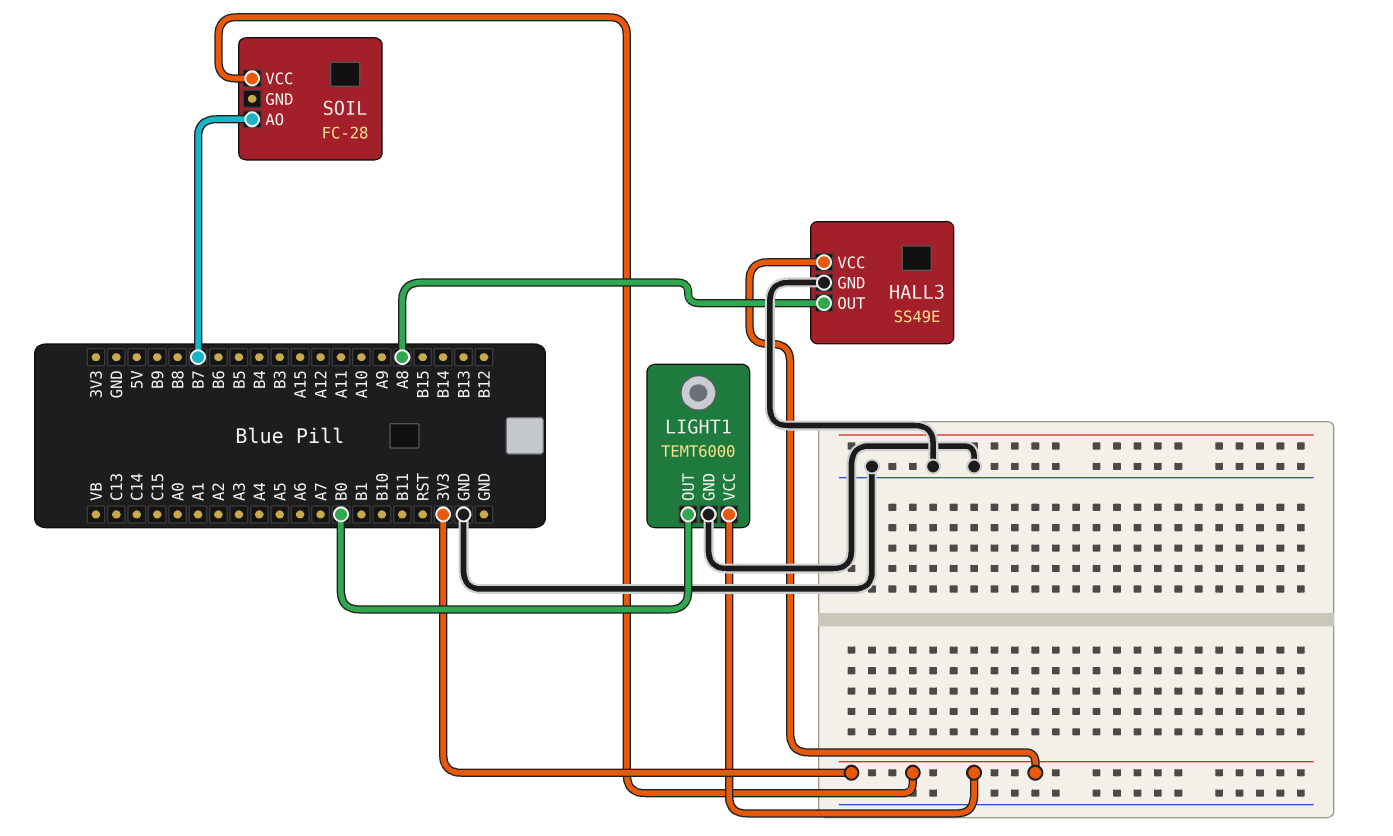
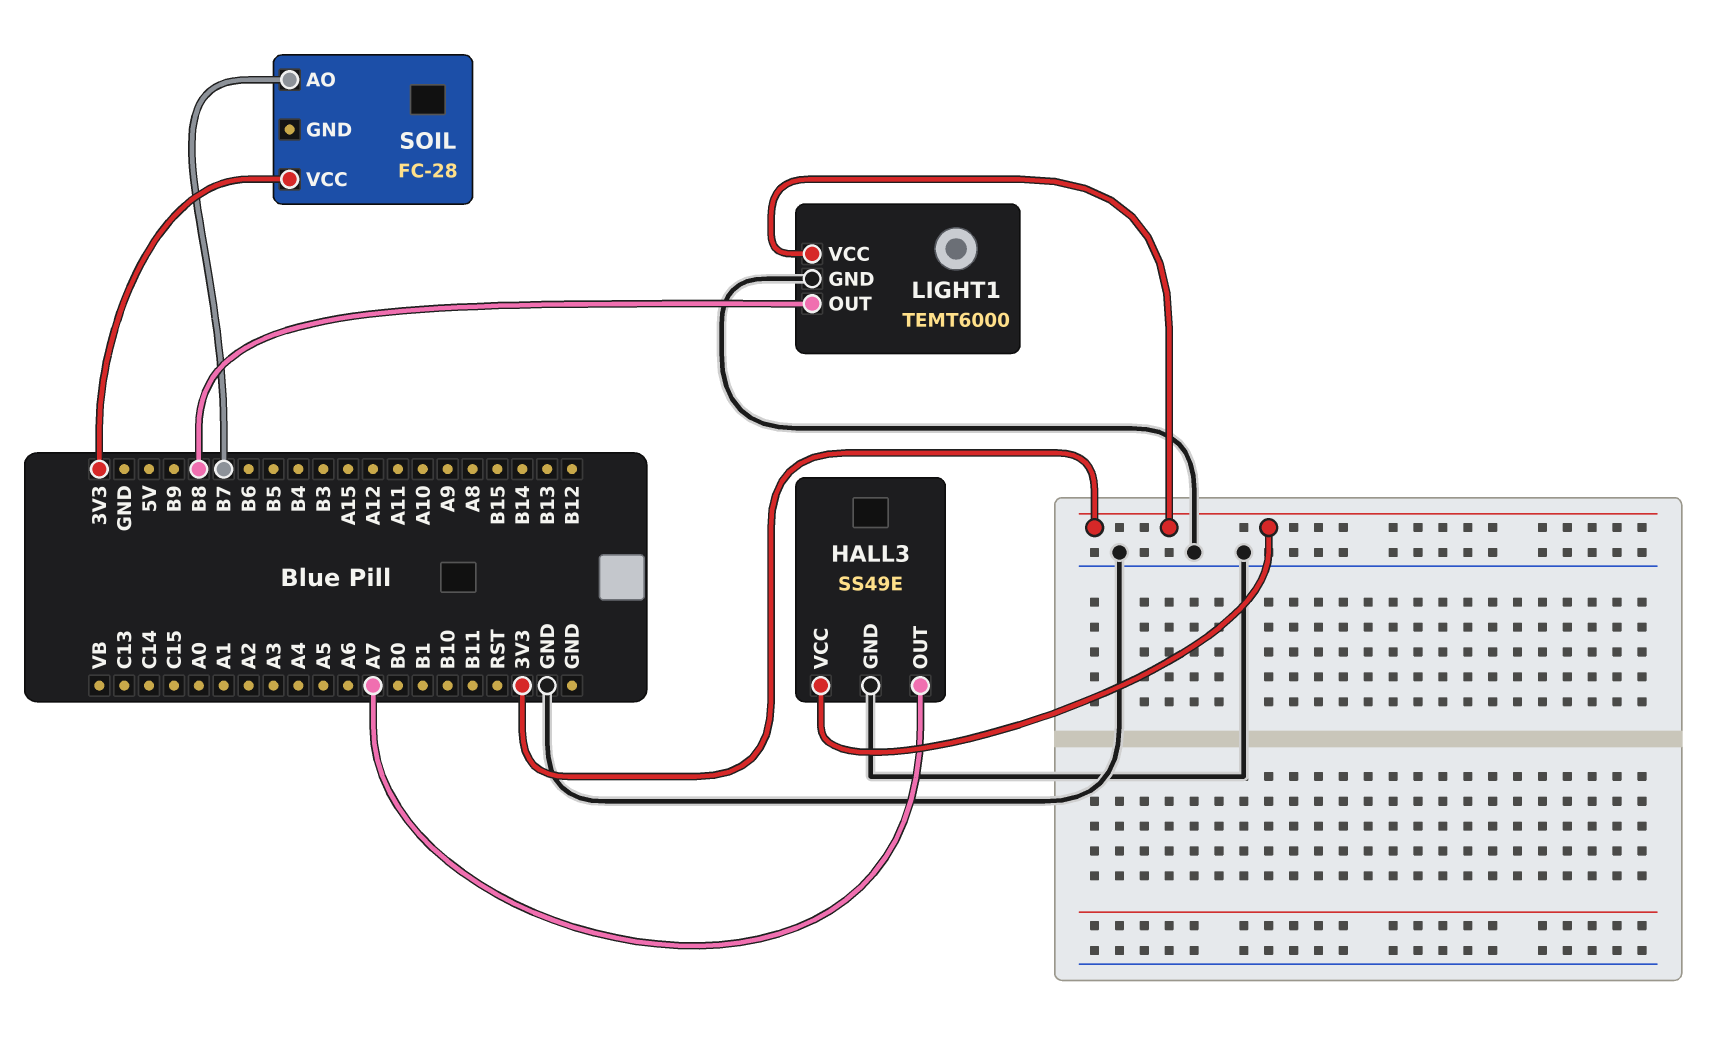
HALL3 pin OUT: A8 -> A7
LIGHT1 pin OUT: B0 -> B8

